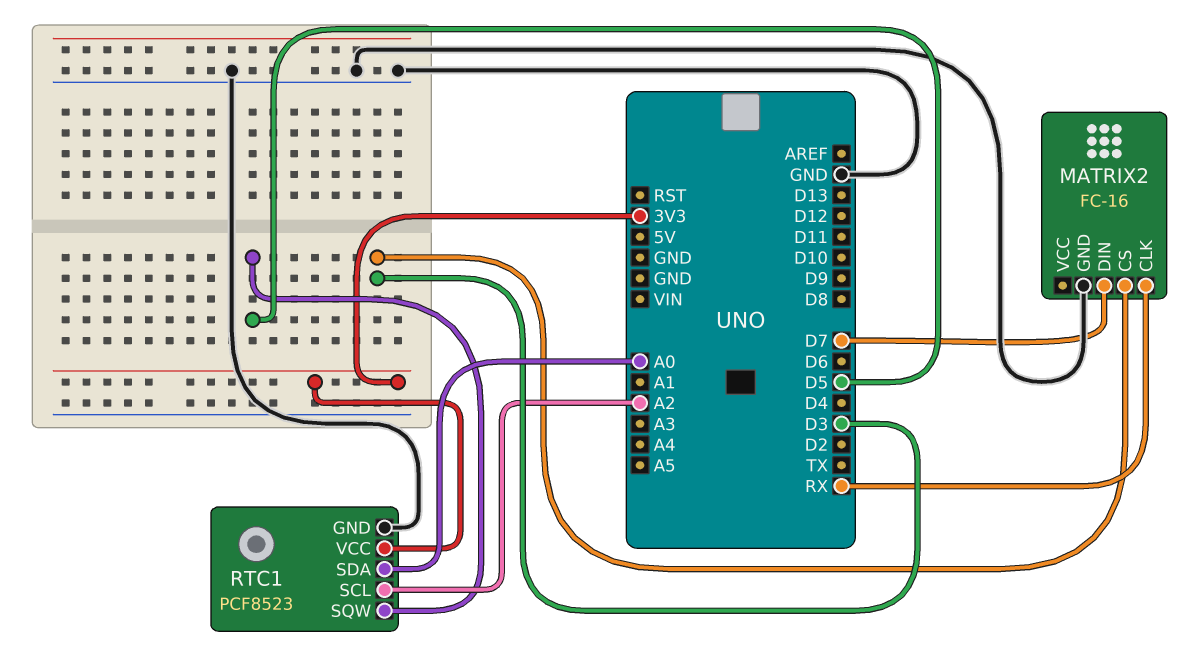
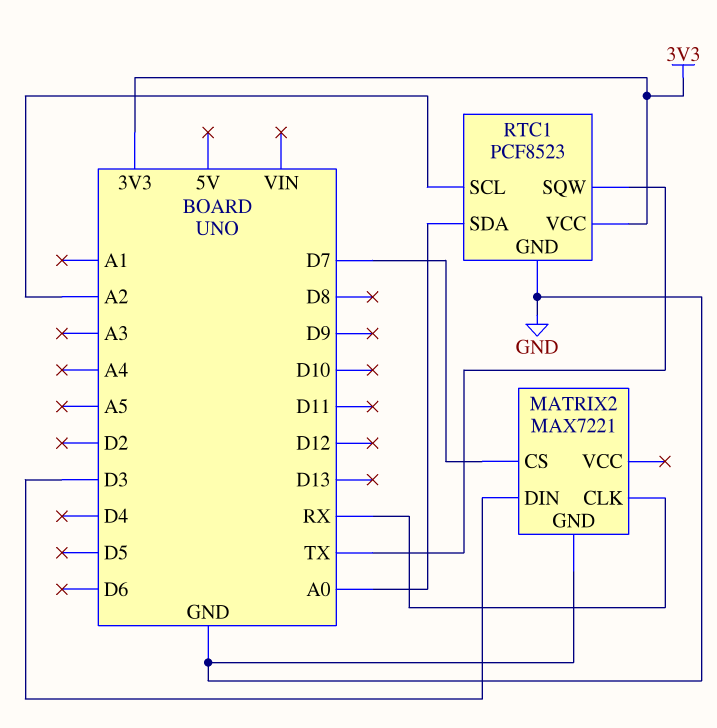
MATRIX2: FC-16 -> MAX7221
MATRIX2 pin CS: D3 -> D7
MATRIX2 pin DIN: D7 -> D3
RTC1 pin SQW: D5 -> TX

